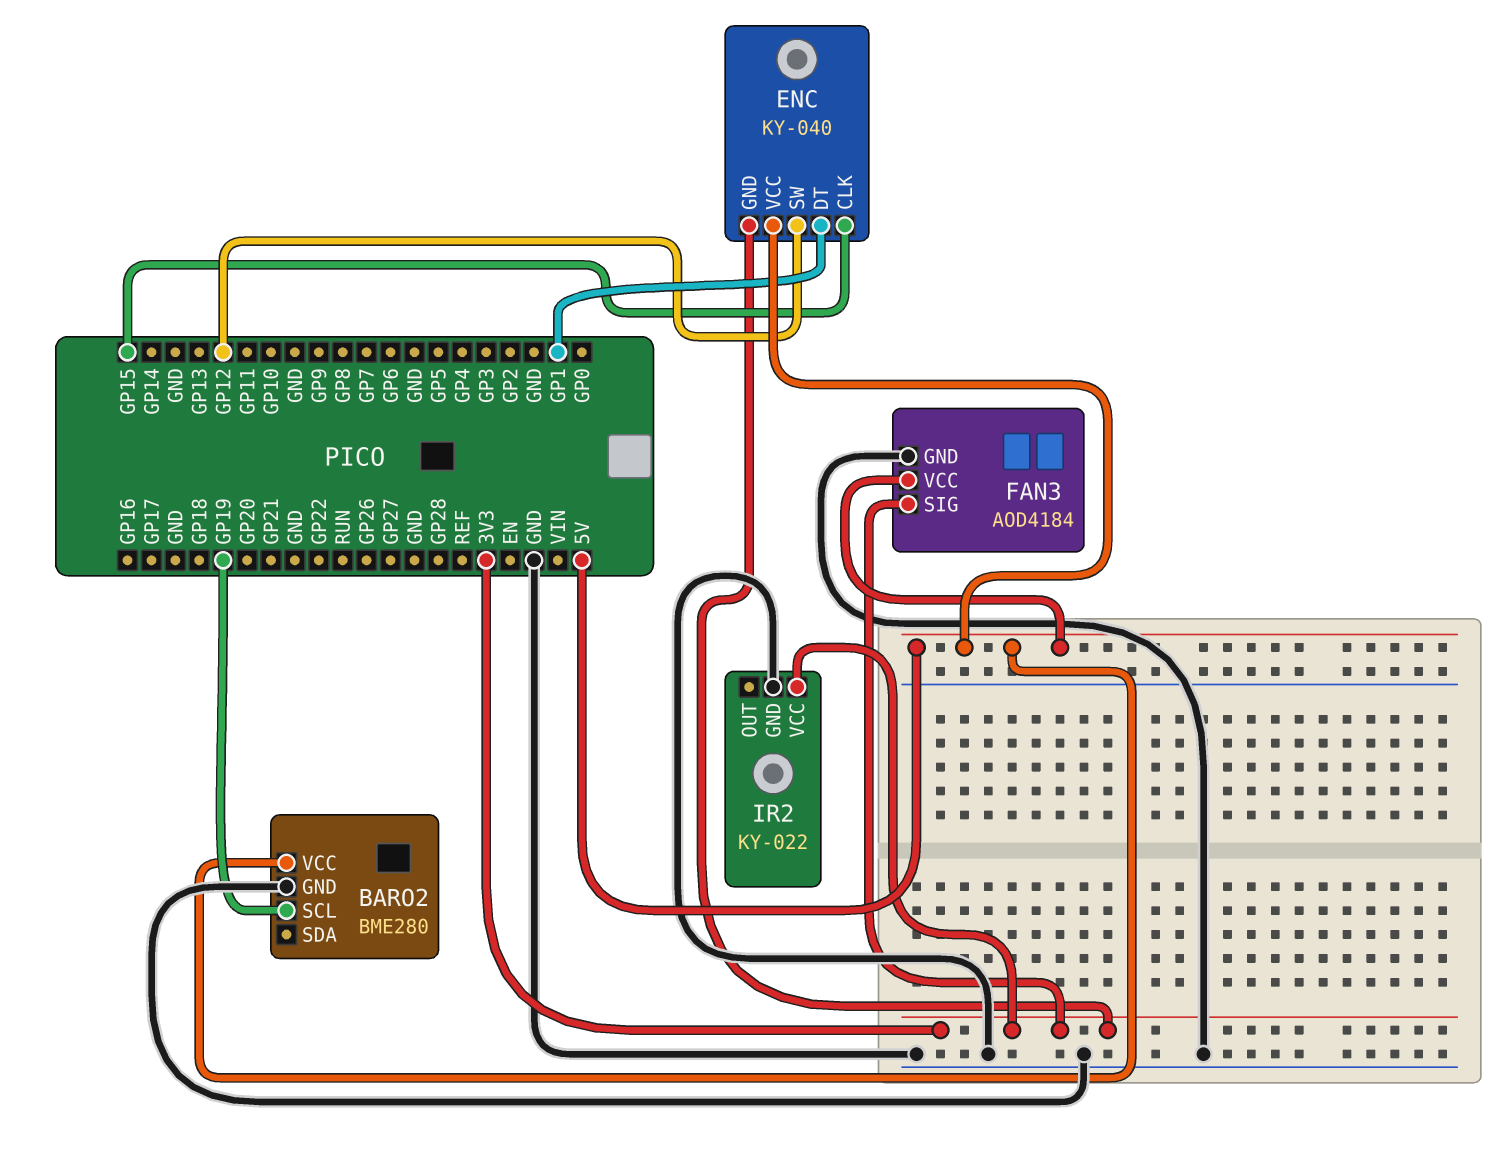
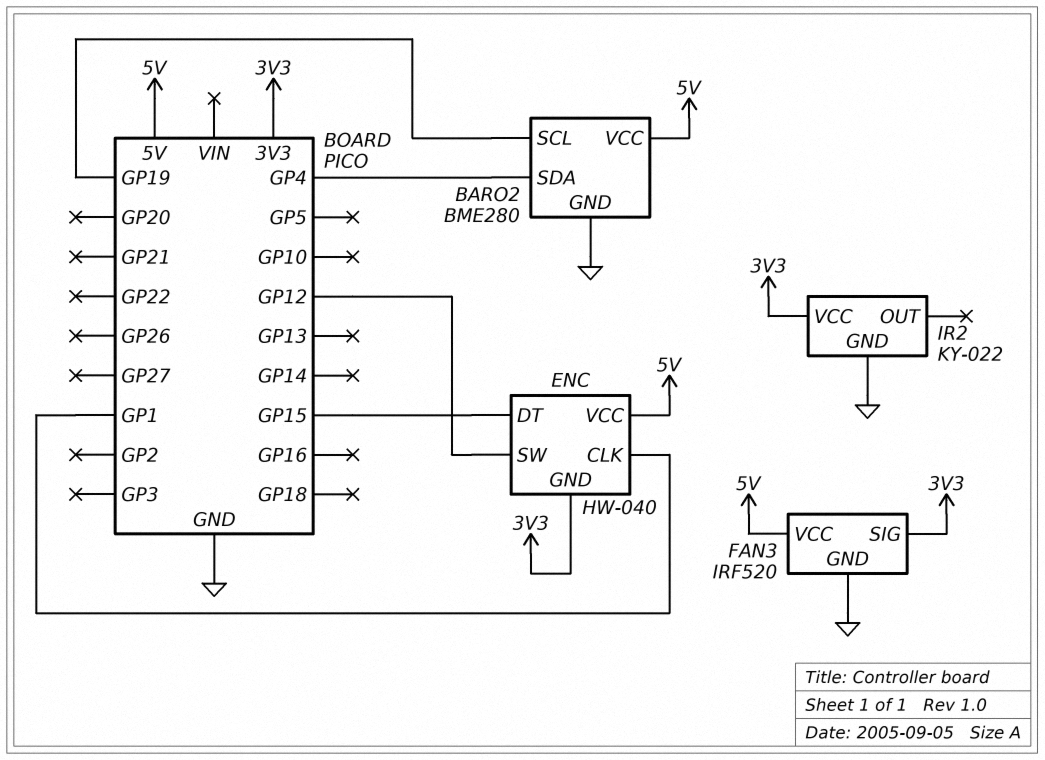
BARO2 pin SDA: none -> GP4
ENC: KY-040 -> HW-040
ENC pin CLK: GP15 -> GP1
ENC pin DT: GP1 -> GP15
FAN3: AOD4184 -> IRF520

